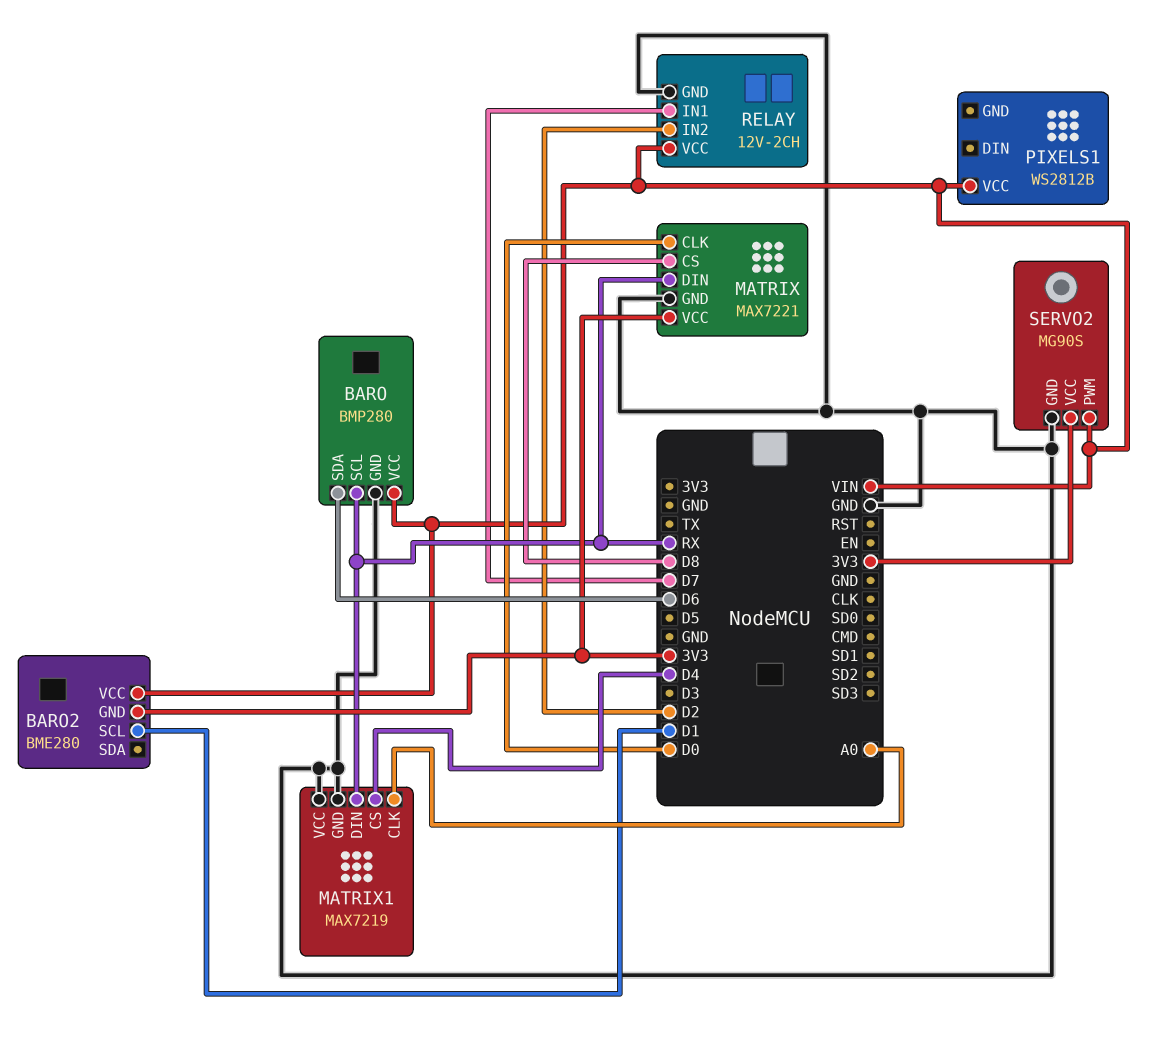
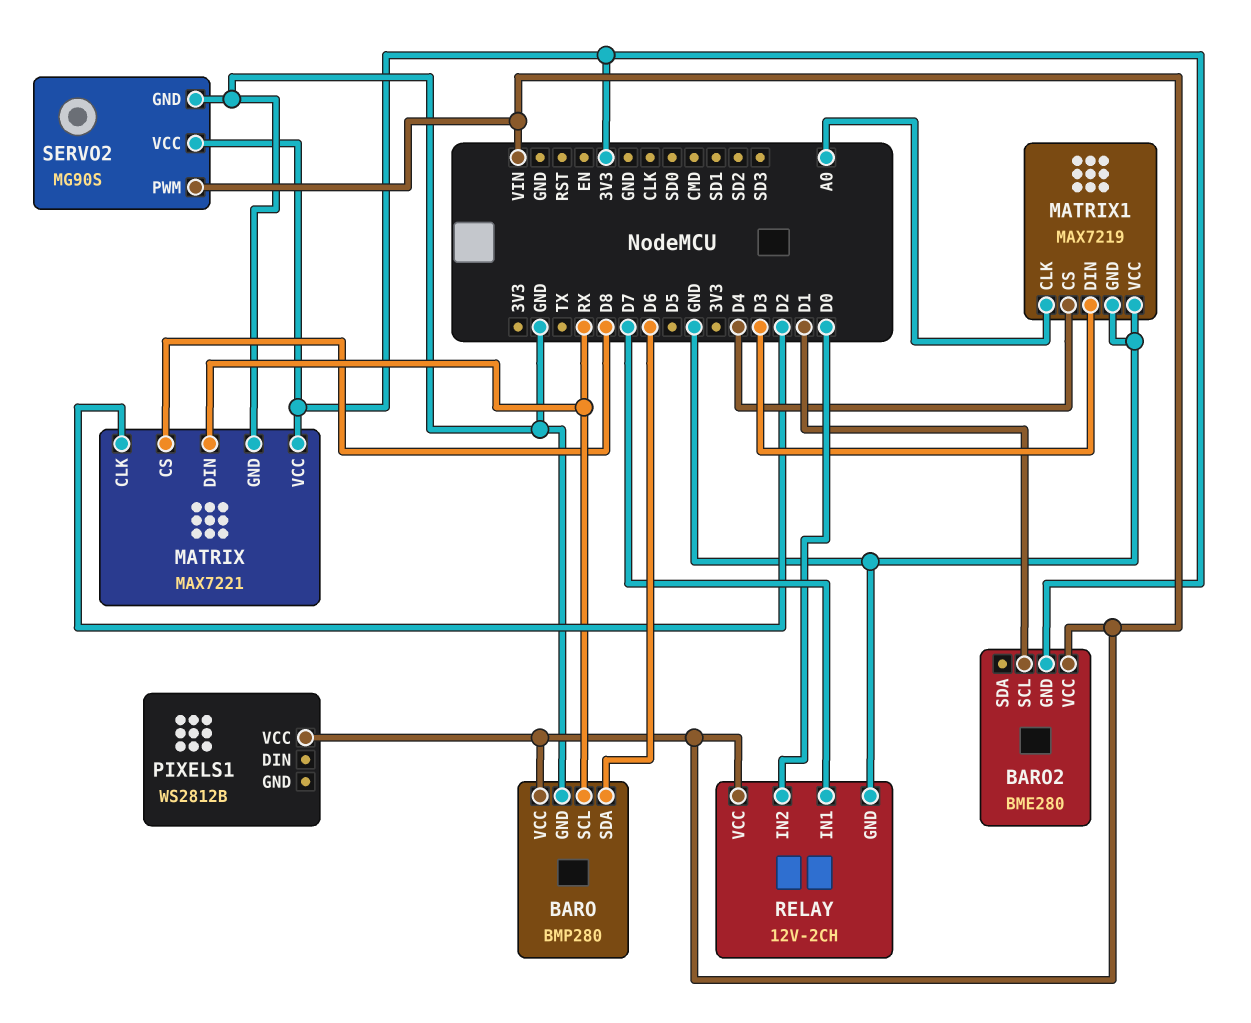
MATRIX pin CLK: D0 -> D2
MATRIX1 pin DIN: RX -> D3
RELAY pin IN2: D2 -> D0

